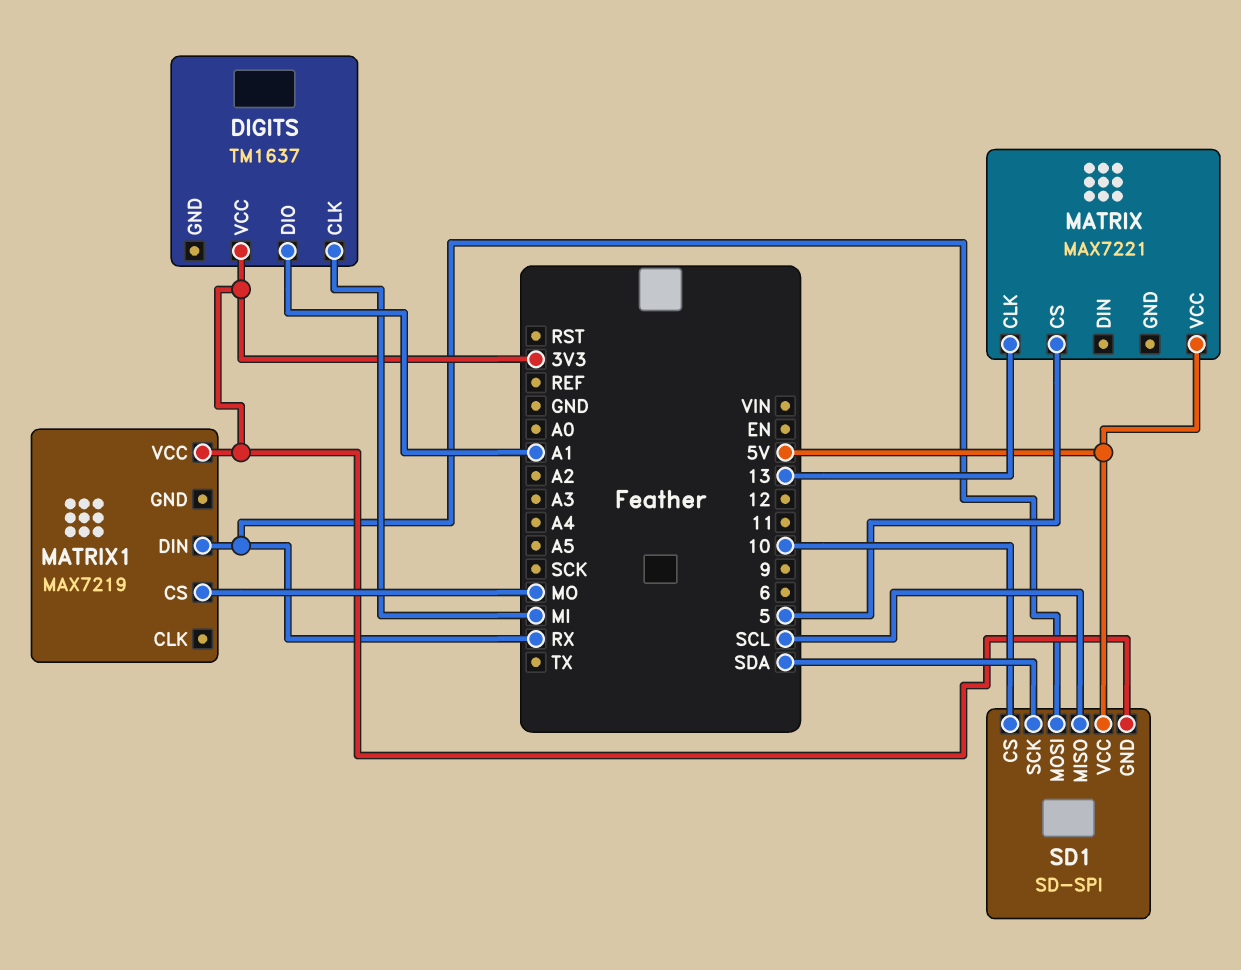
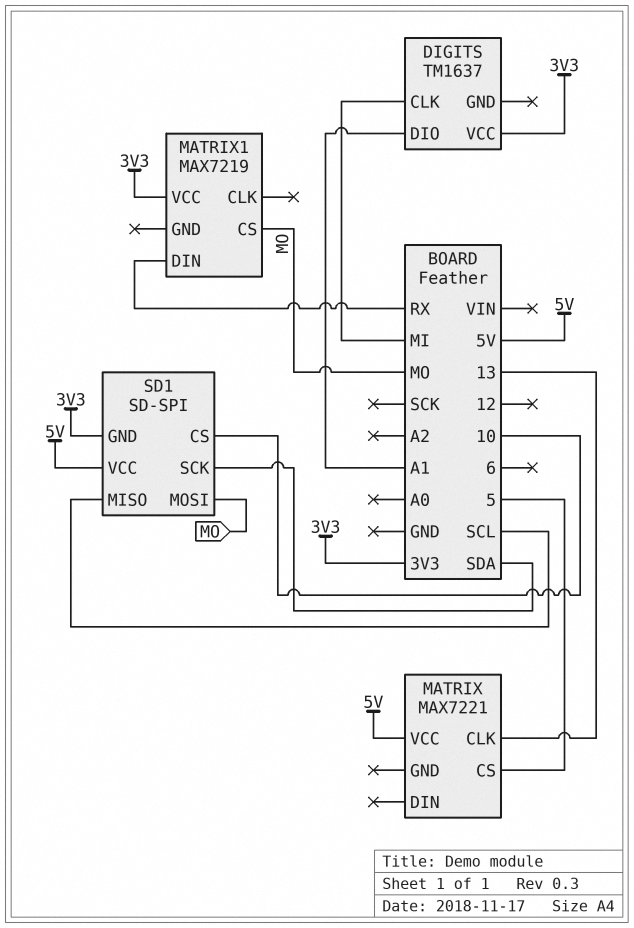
SD1 pin MOSI: RX -> MO

